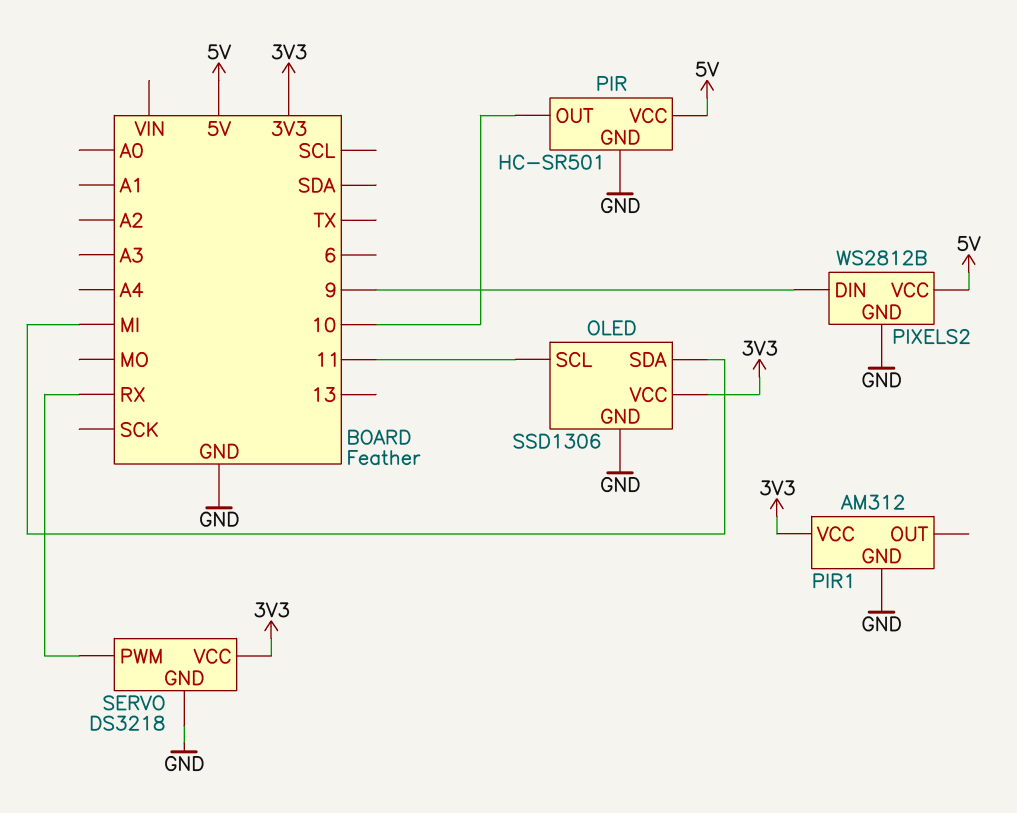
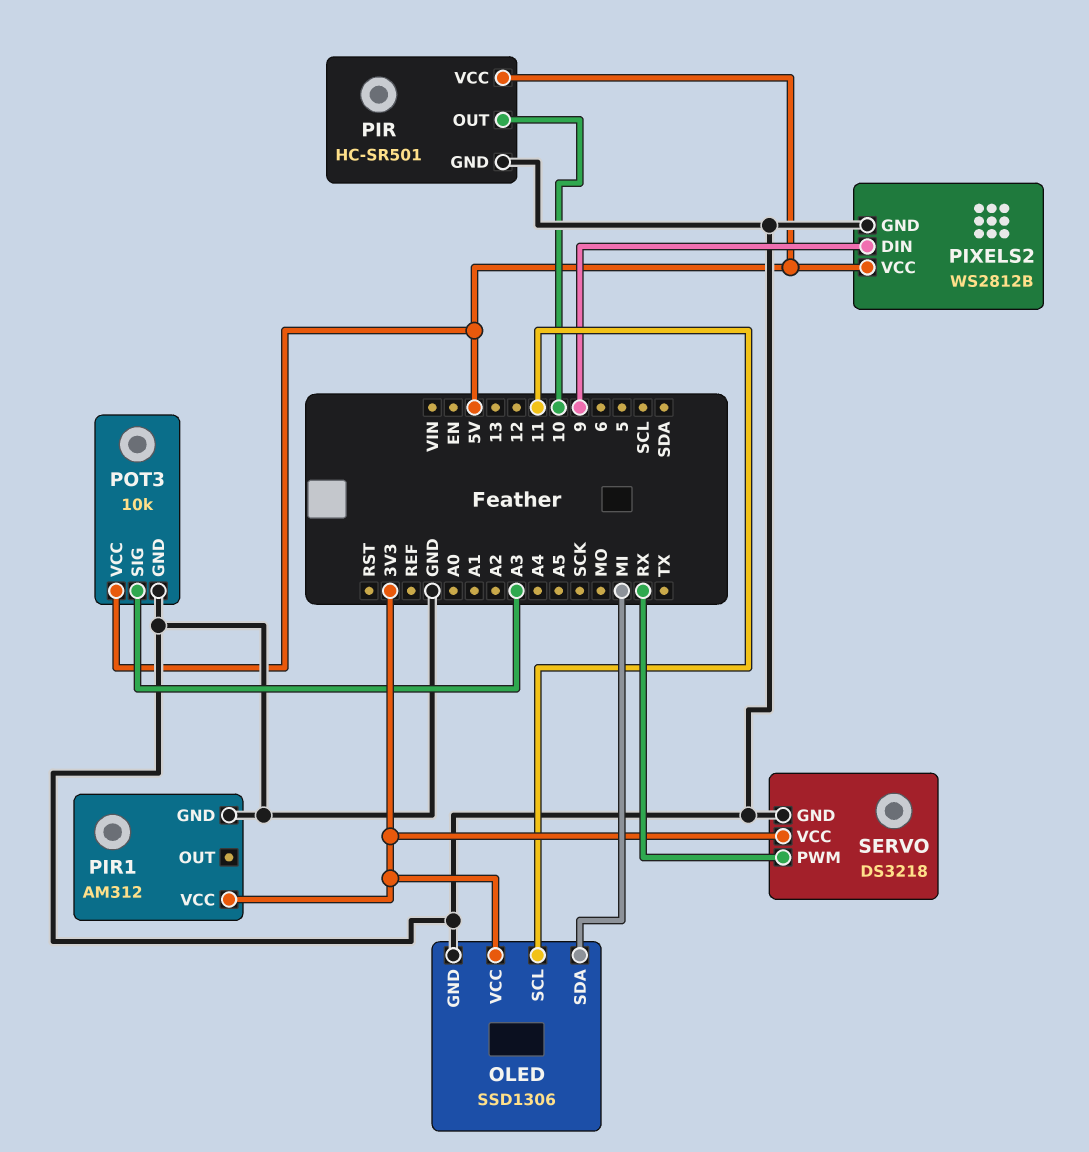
POT3: none -> 10k
POT3 pin GND: none -> GND
POT3 pin SIG: none -> A3
POT3 pin VCC: none -> 5V

